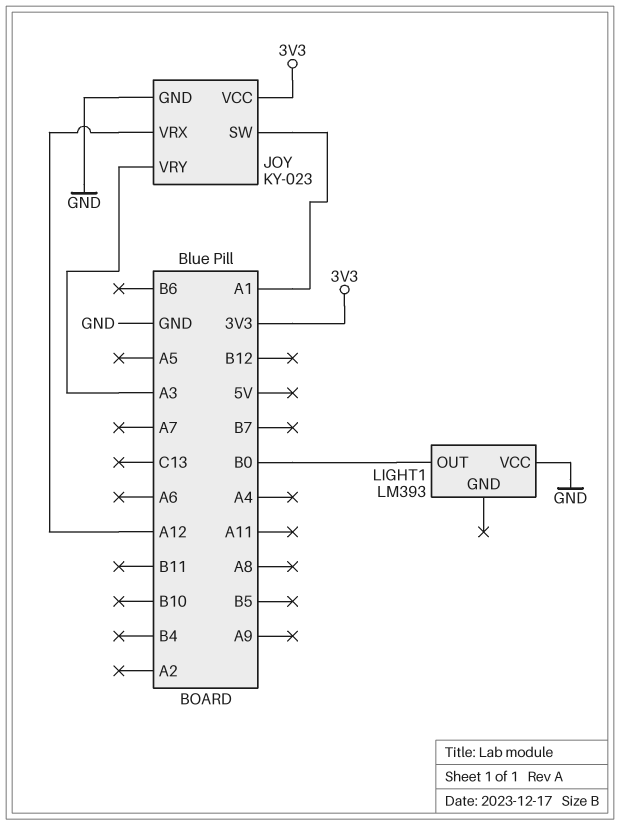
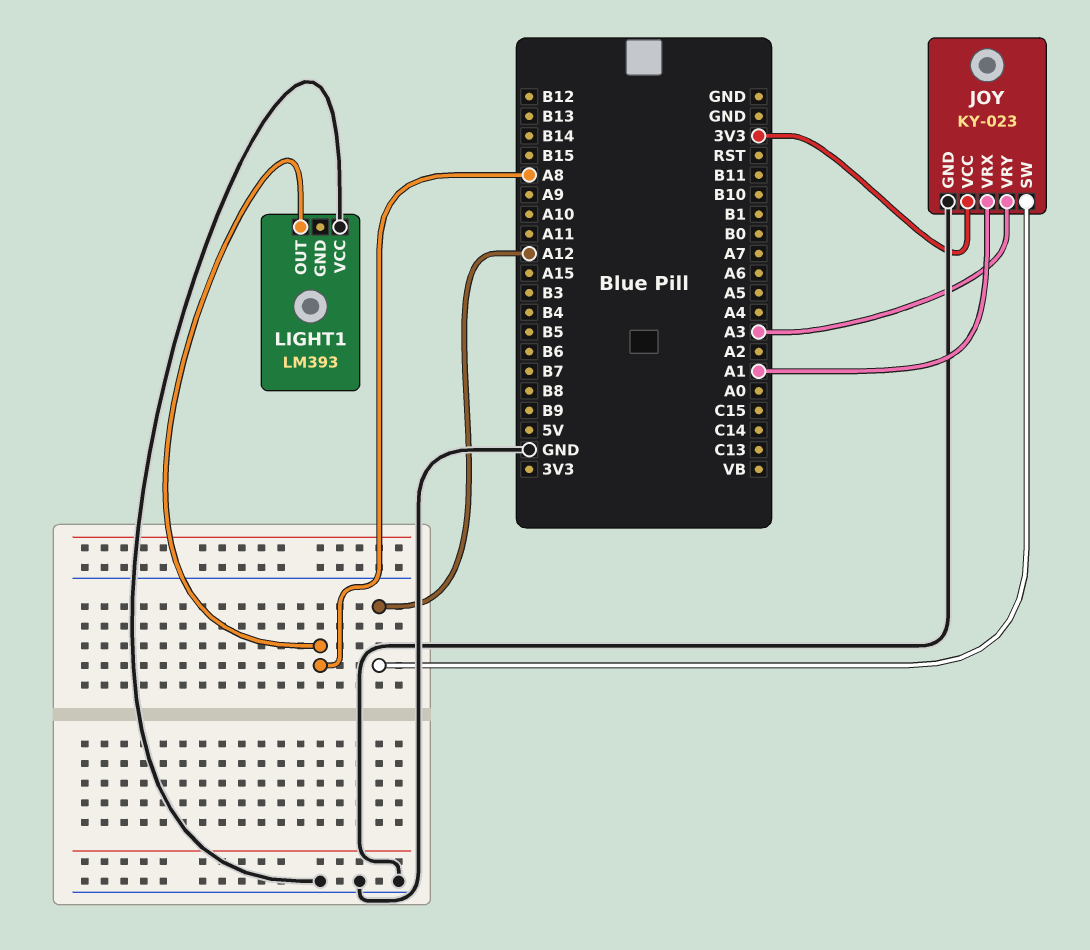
JOY pin SW: A1 -> A12
JOY pin VRX: A12 -> A1
LIGHT1 pin OUT: B0 -> A8

